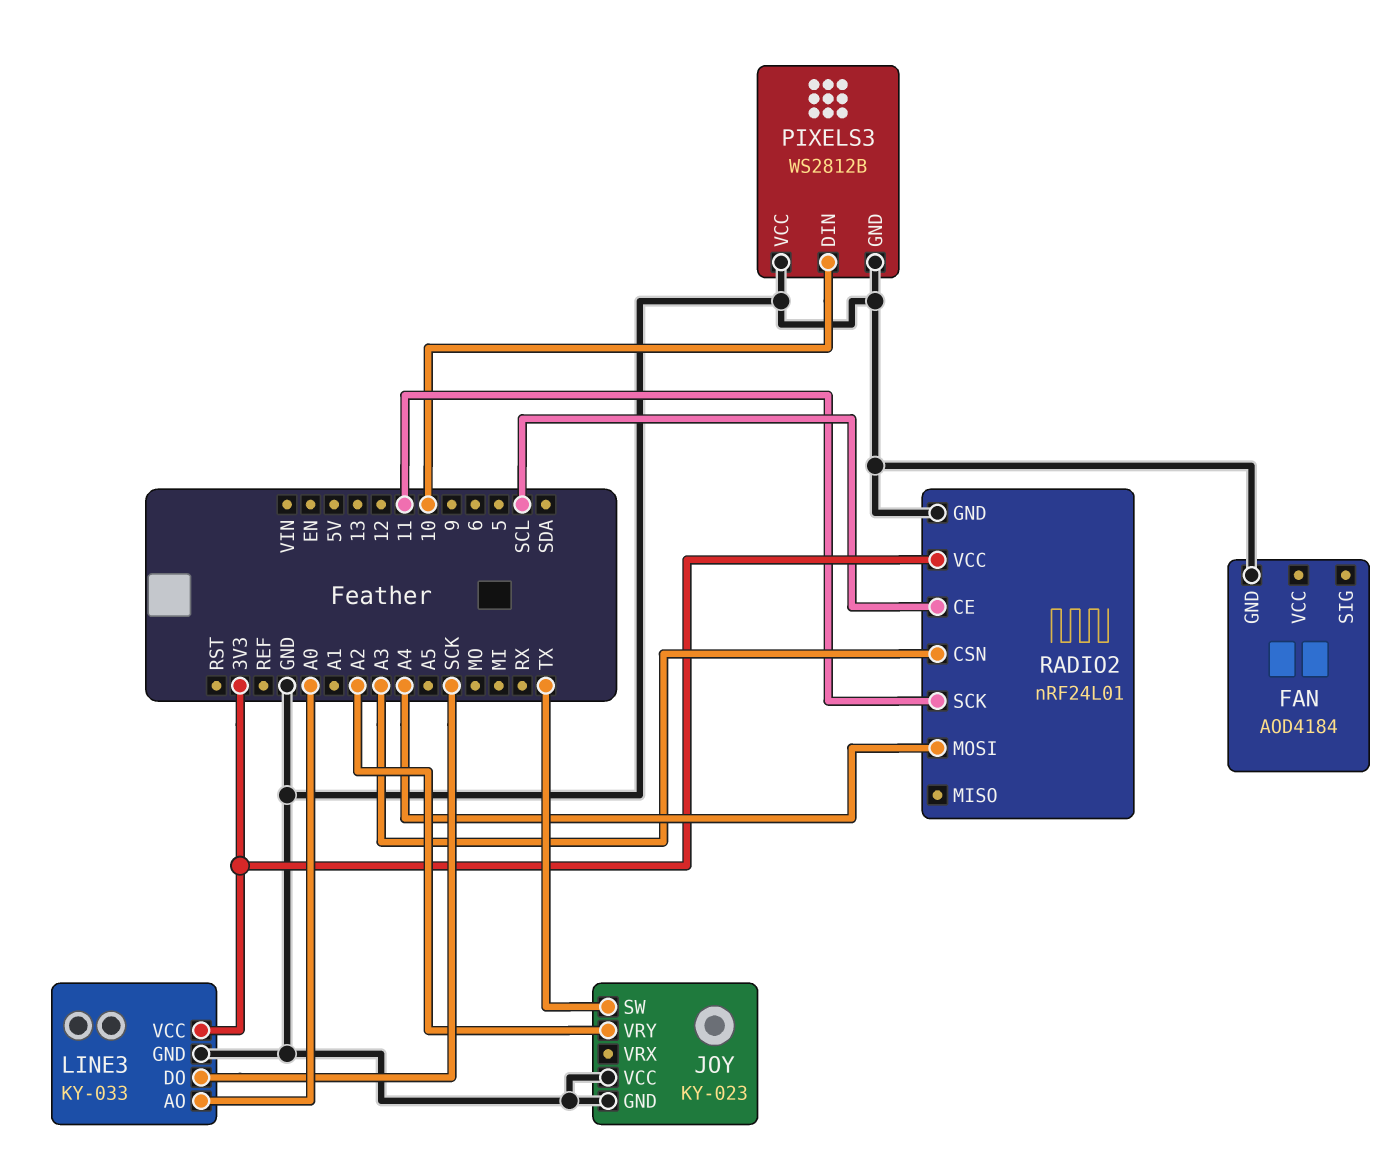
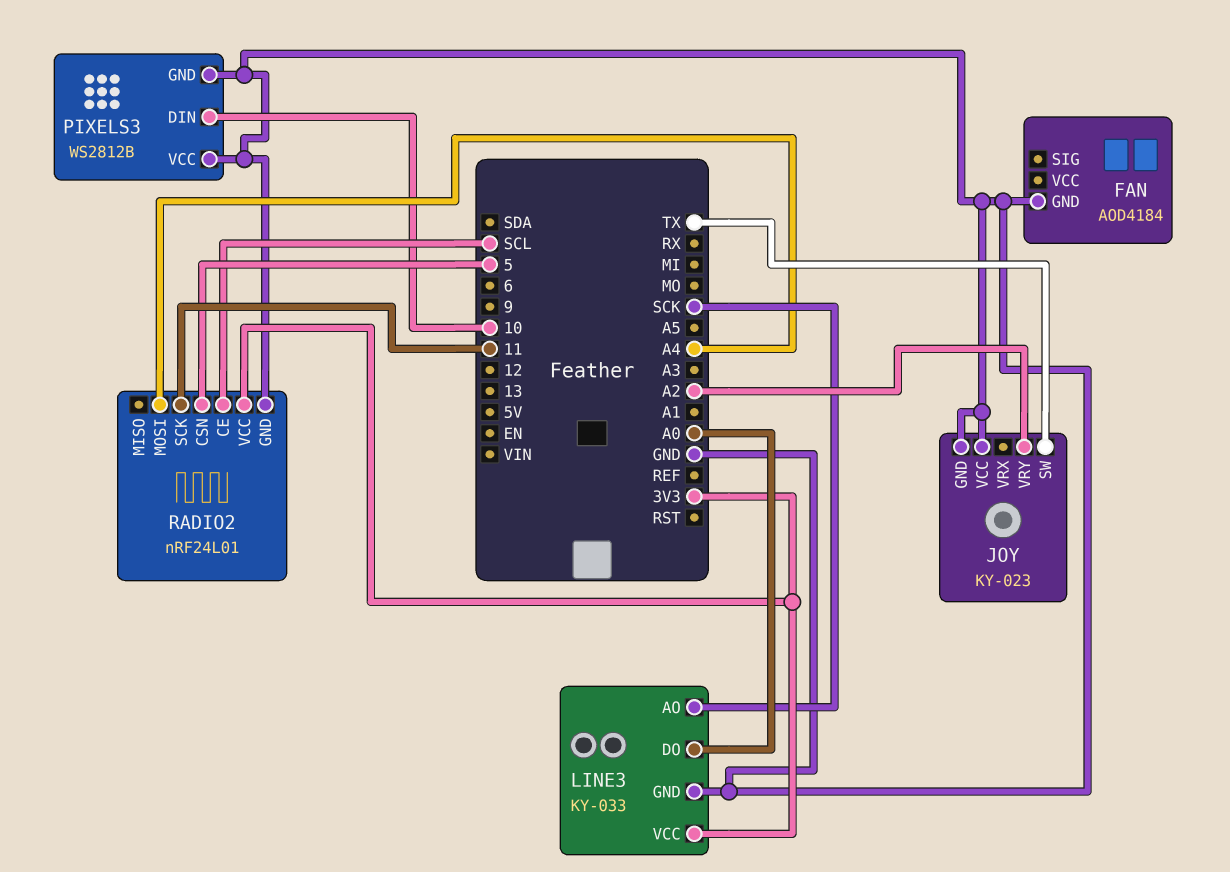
LINE3 pin AO: A0 -> SCK
LINE3 pin DO: SCK -> A0
RADIO2 pin CSN: A3 -> 5

